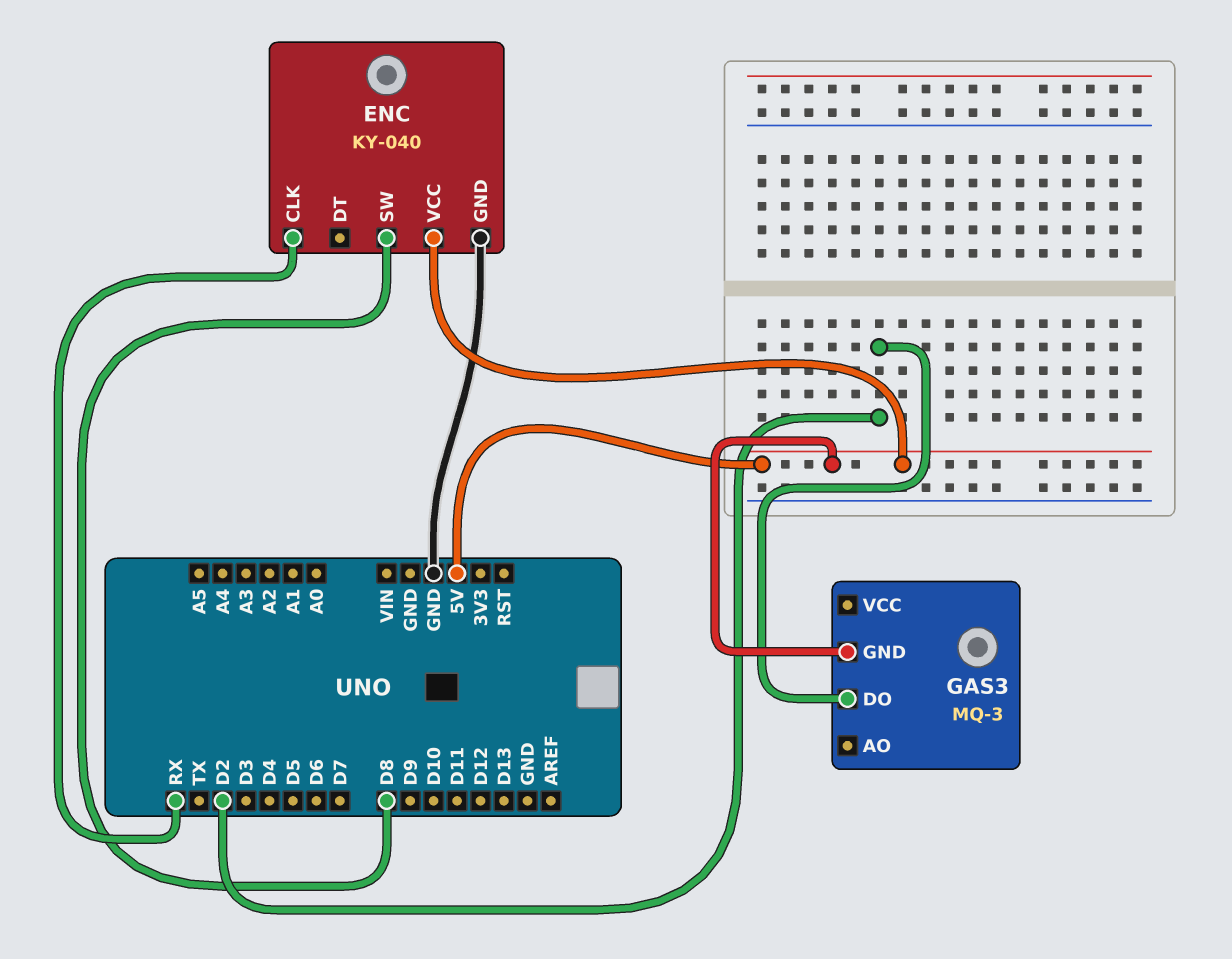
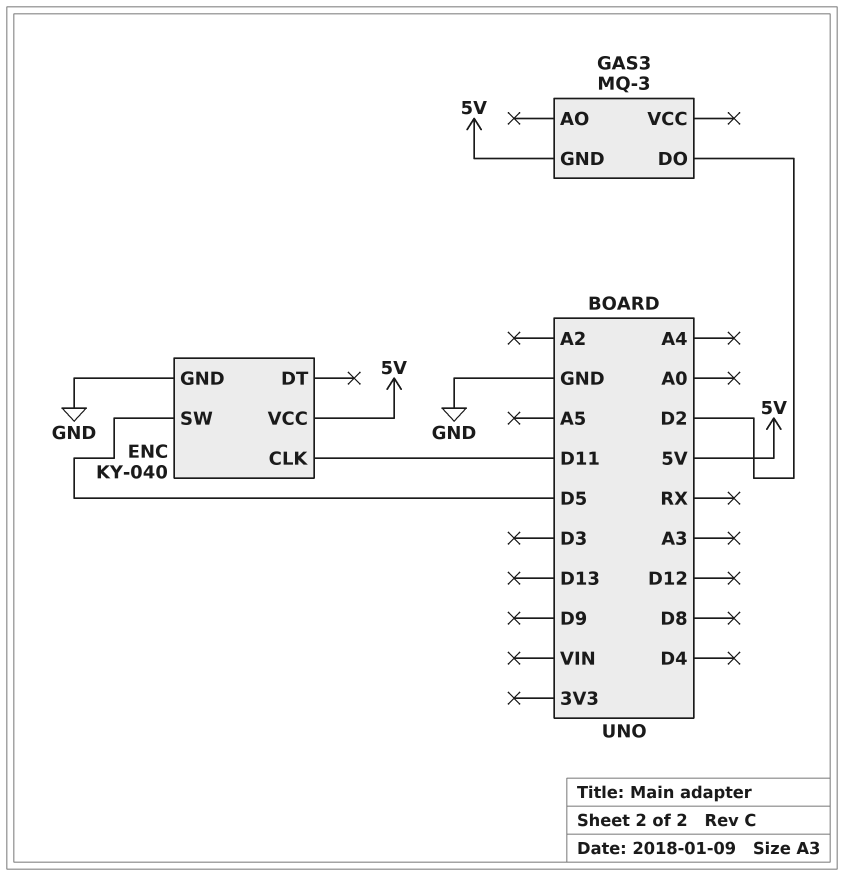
ENC pin CLK: RX -> D11
ENC pin SW: D8 -> D5

